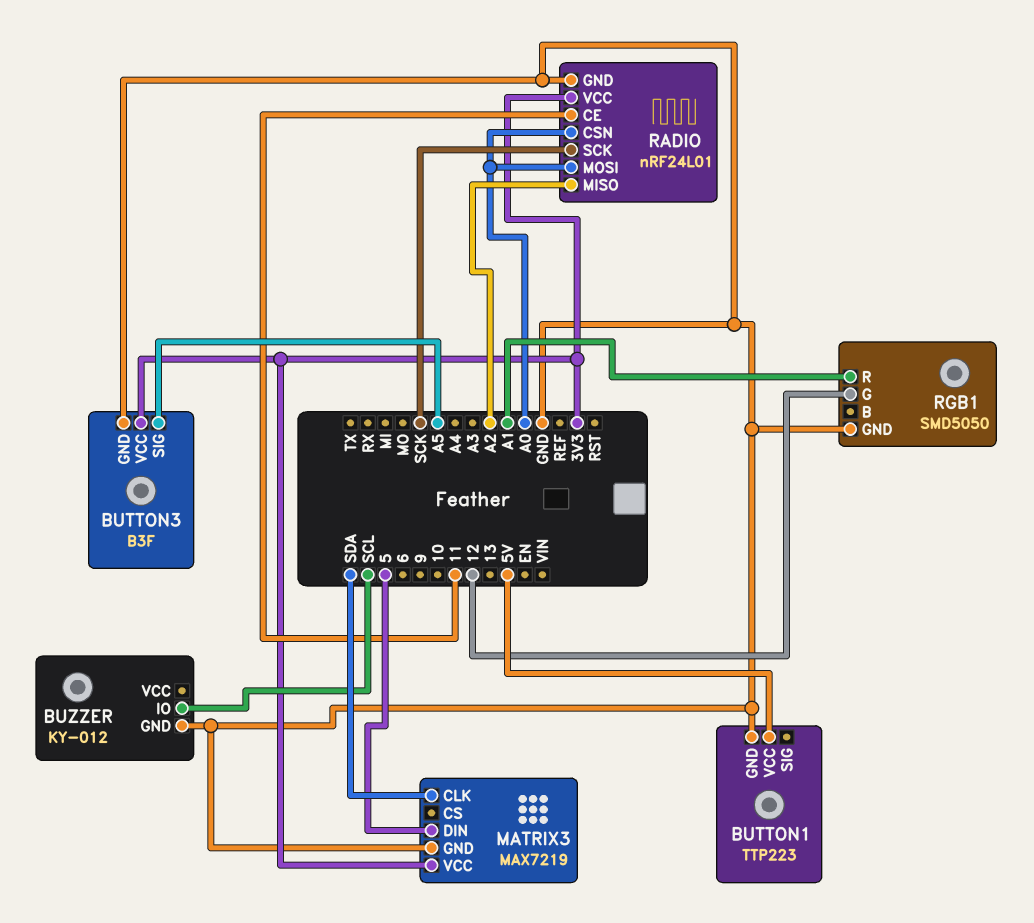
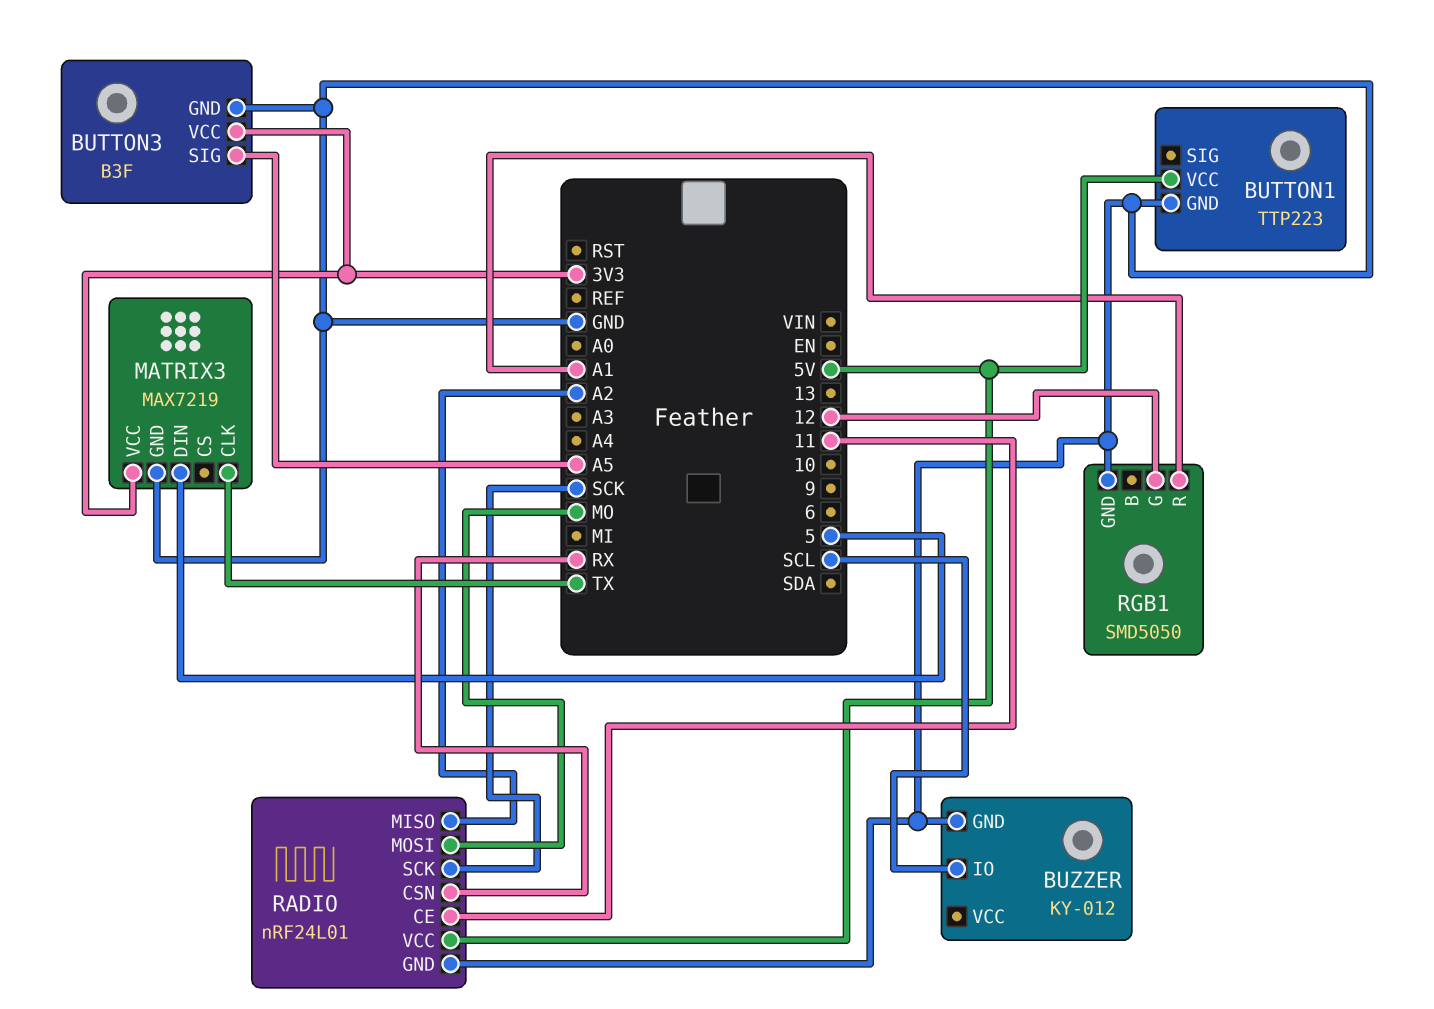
MATRIX3 pin CLK: SDA -> TX
RADIO pin CSN: A0 -> RX
RADIO pin MOSI: A0 -> MO
RADIO pin VCC: 3V3 -> 5V

